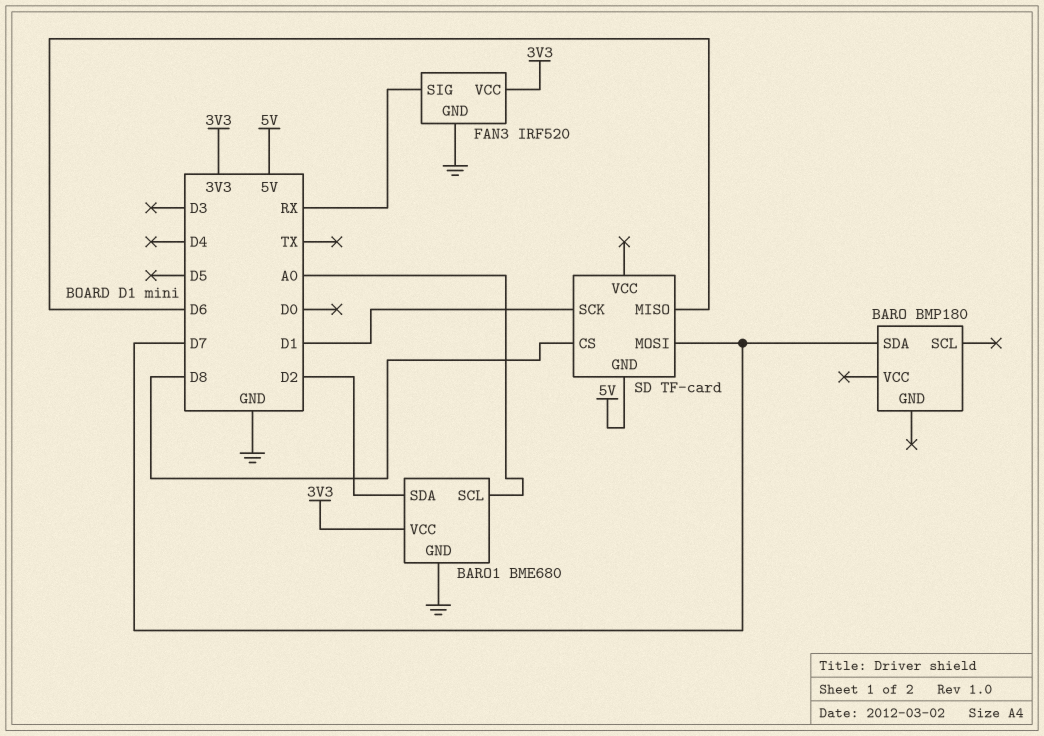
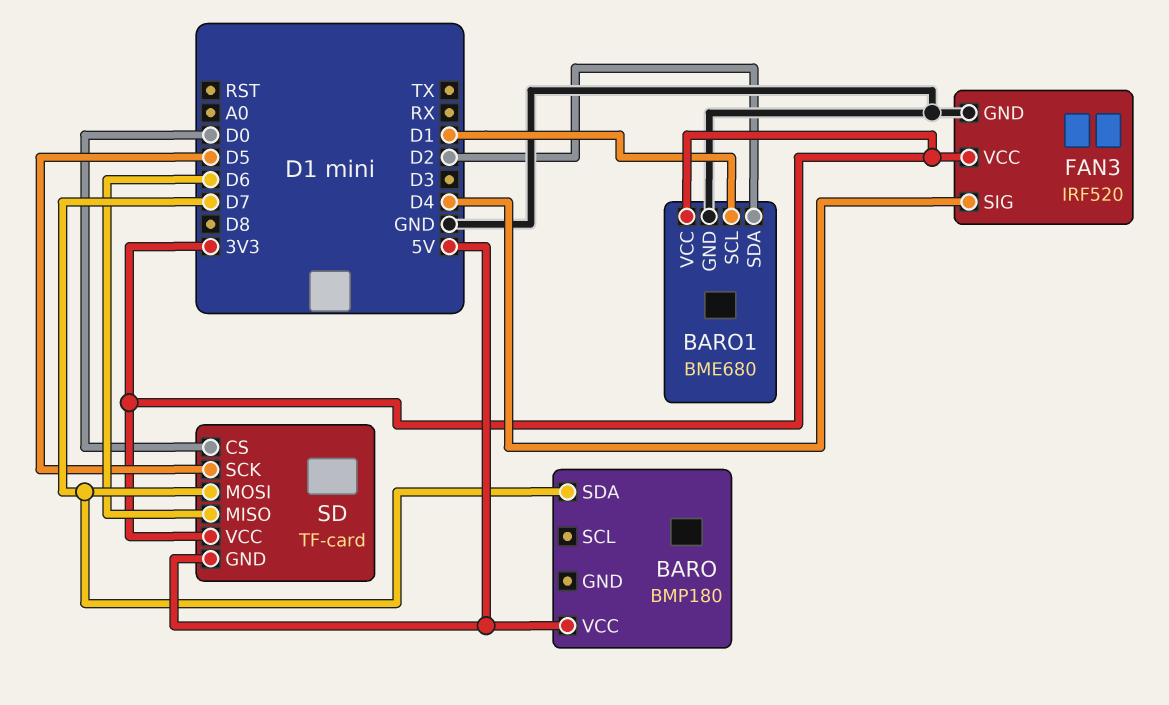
BARO pin VCC: none -> 5V
BARO1 pin SCL: A0 -> D1
FAN3 pin SIG: RX -> D4
SD pin CS: D8 -> D0
SD pin SCK: D1 -> D5
SD pin VCC: none -> 3V3

